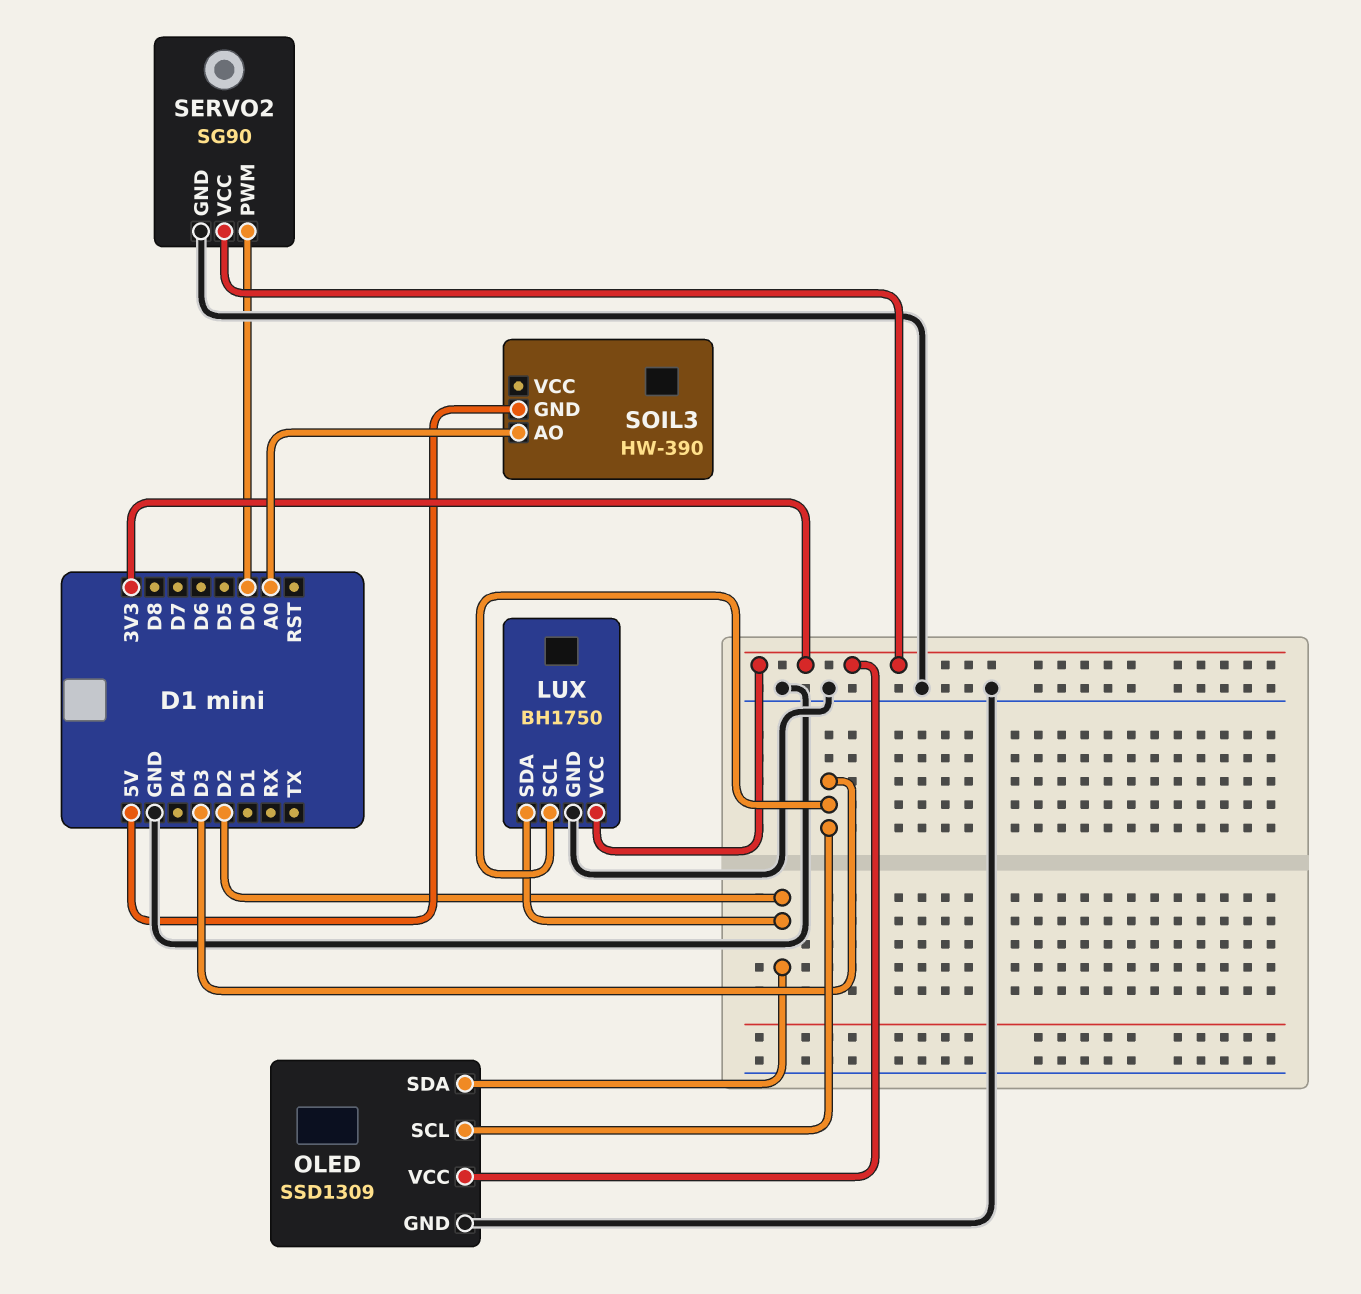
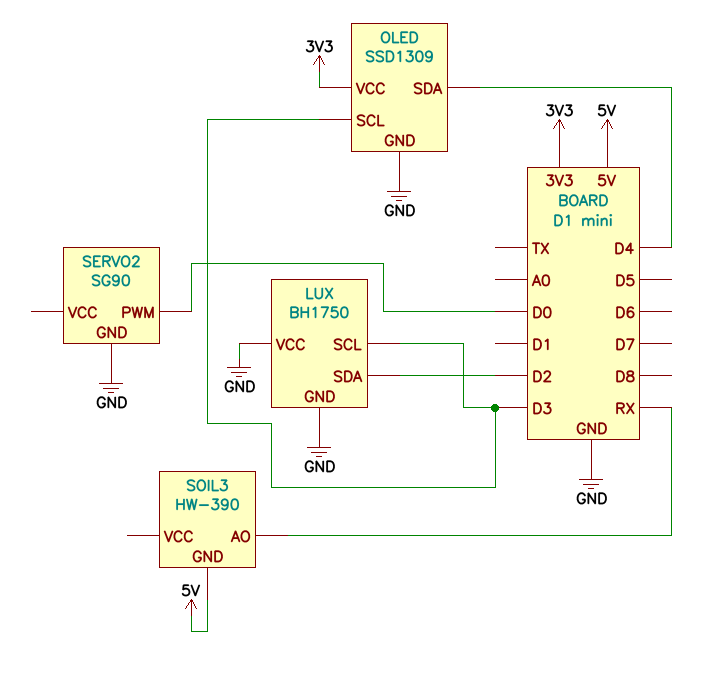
LUX pin VCC: 3V3 -> GND
OLED pin SDA: D2 -> D4
SERVO2 pin VCC: 3V3 -> none
SOIL3 pin AO: A0 -> RX

